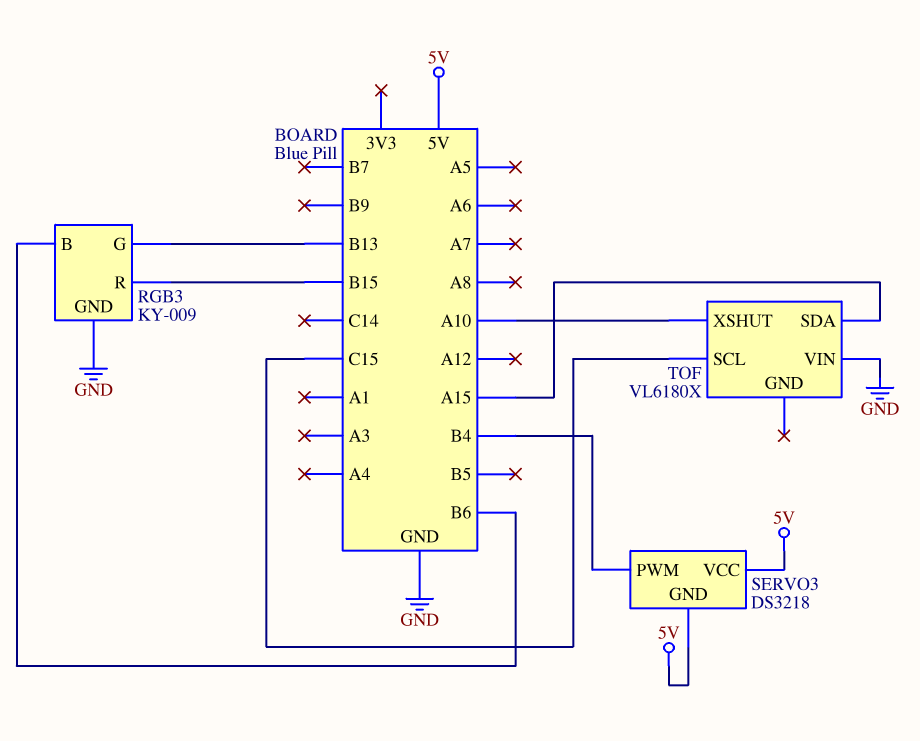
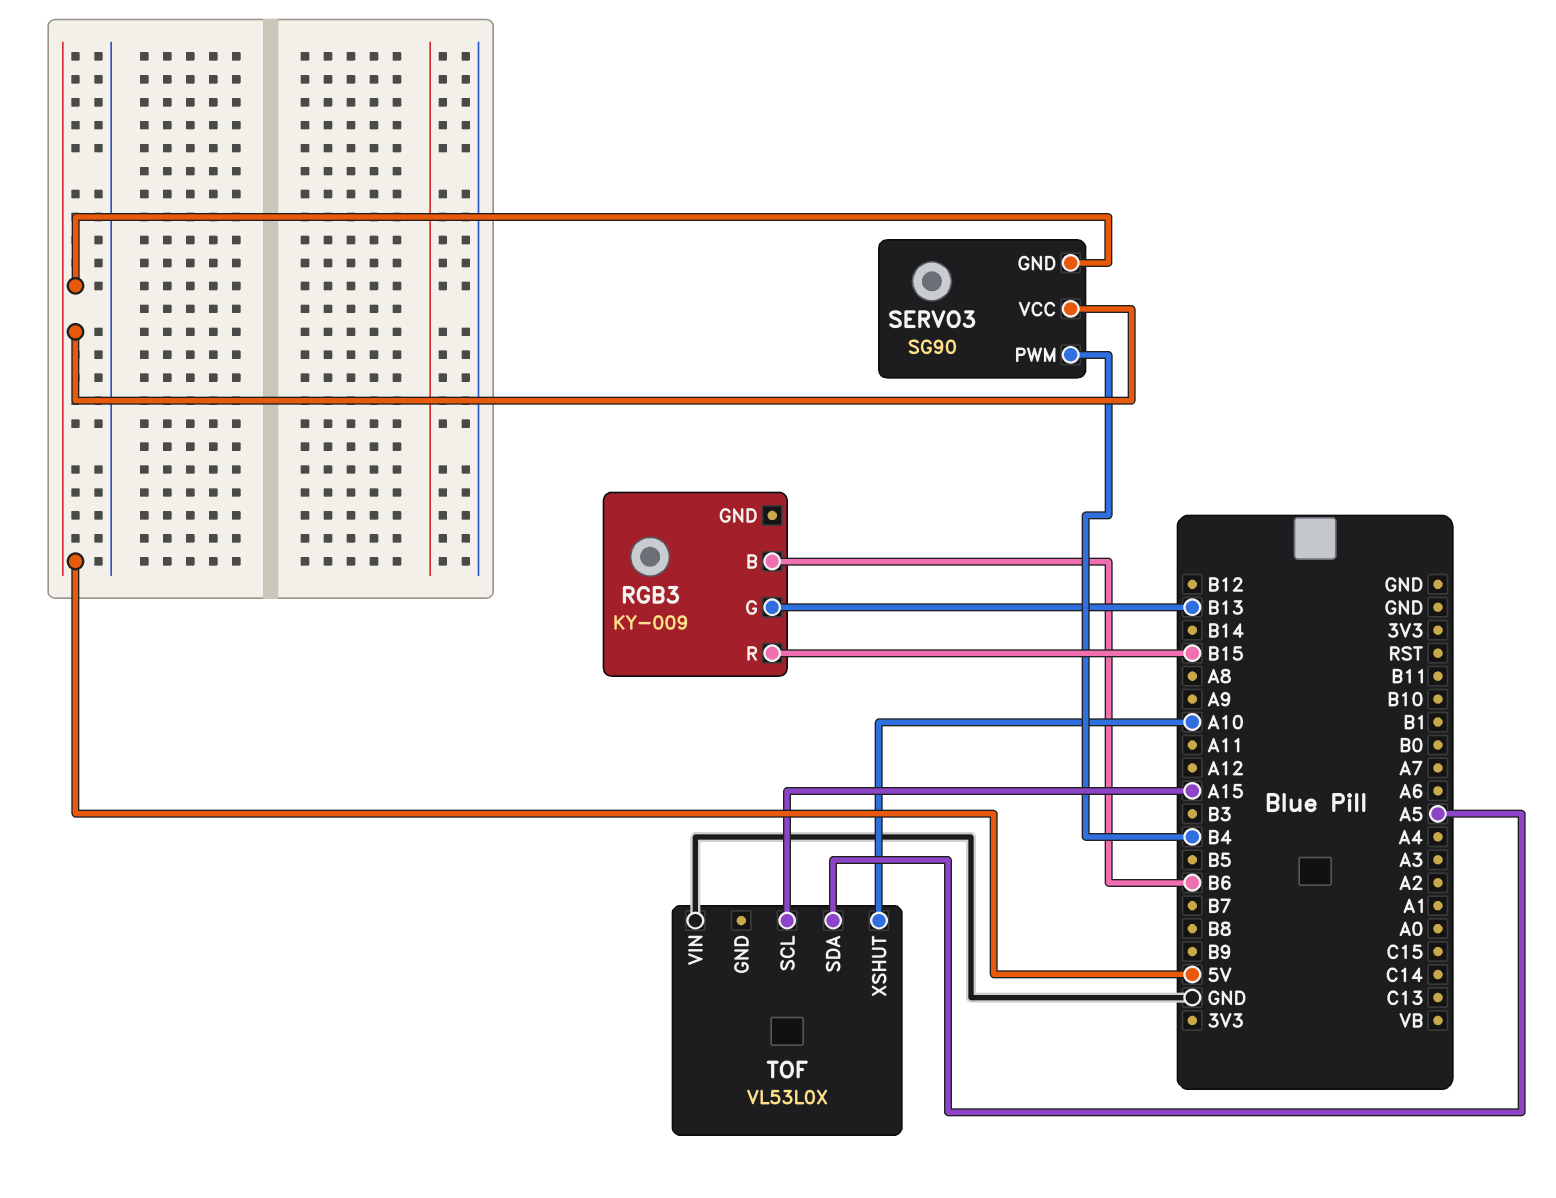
RGB3 pin GND: GND -> none
SERVO3: DS3218 -> SG90
TOF: VL6180X -> VL53L0X
TOF pin SCL: C15 -> A15
TOF pin SDA: A15 -> A5

